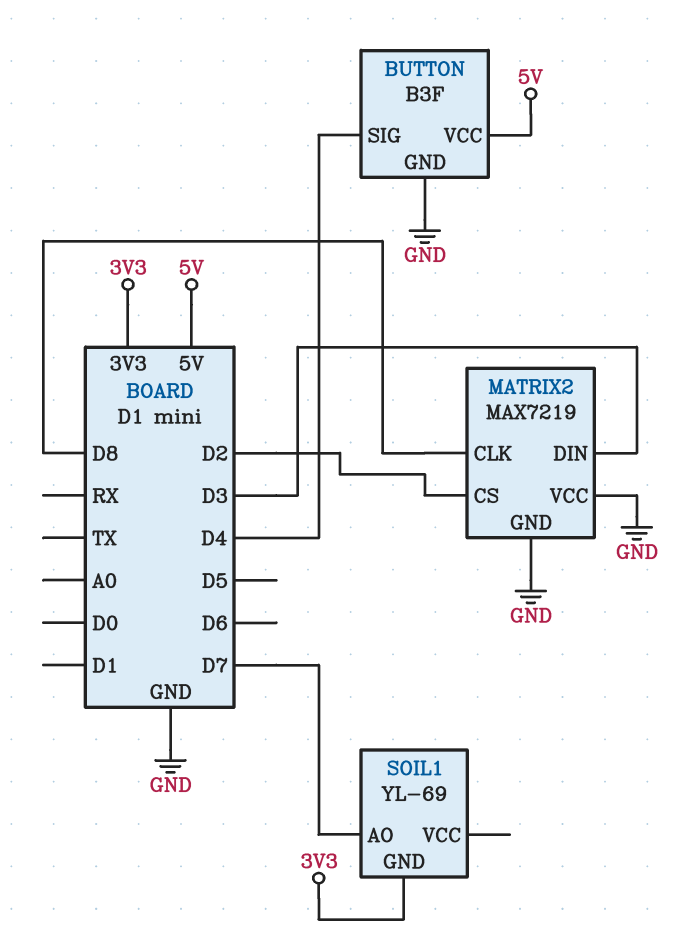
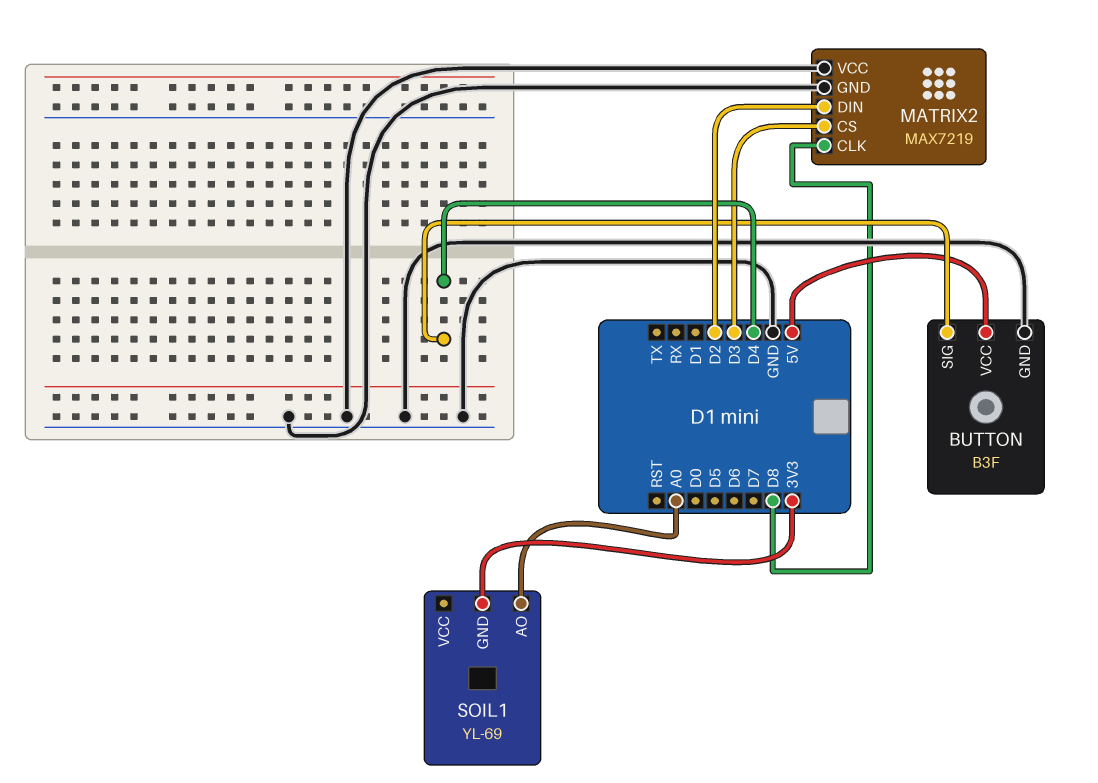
MATRIX2 pin CS: D2 -> D3
MATRIX2 pin DIN: D3 -> D2
SOIL1 pin AO: D7 -> A0

